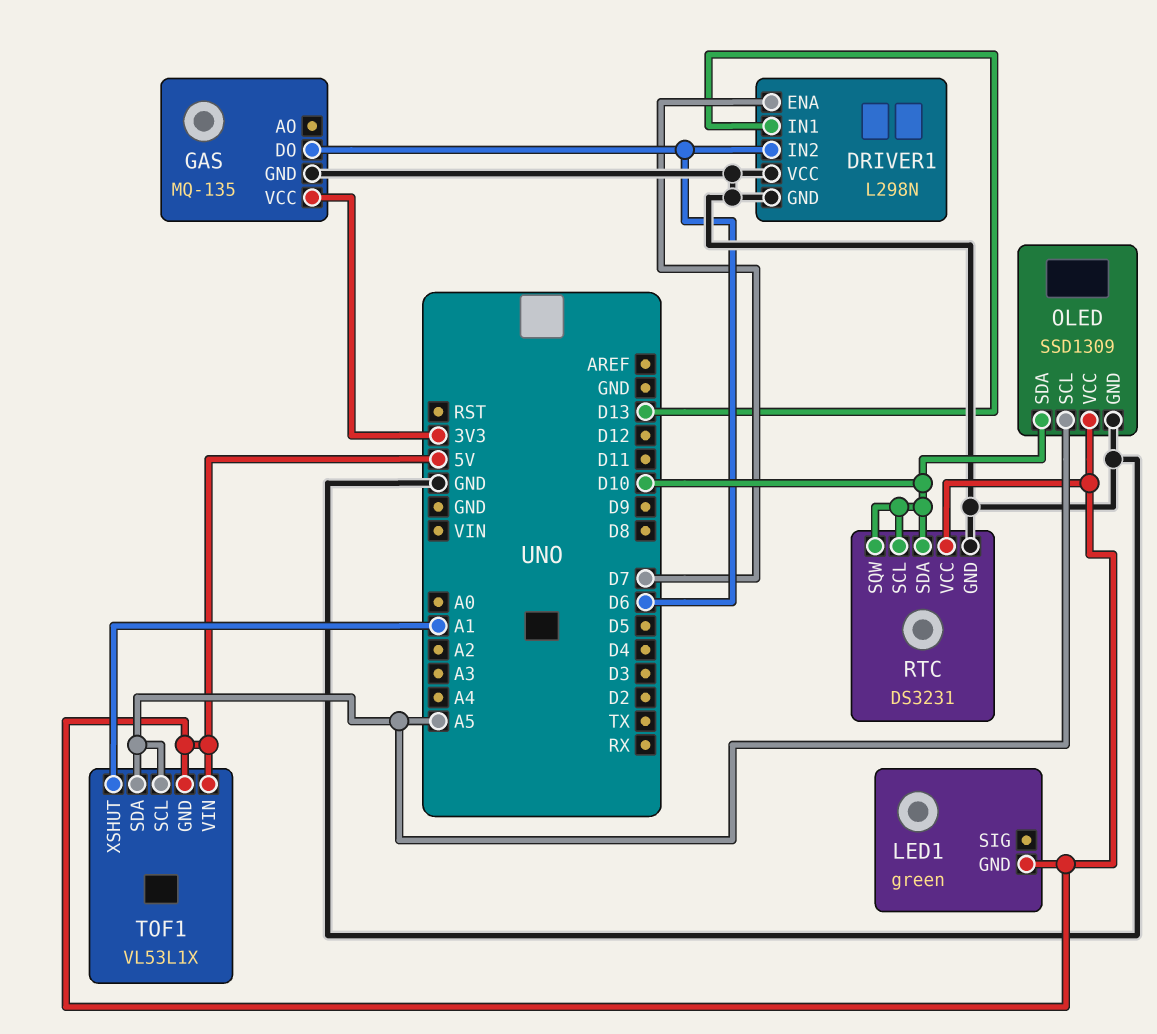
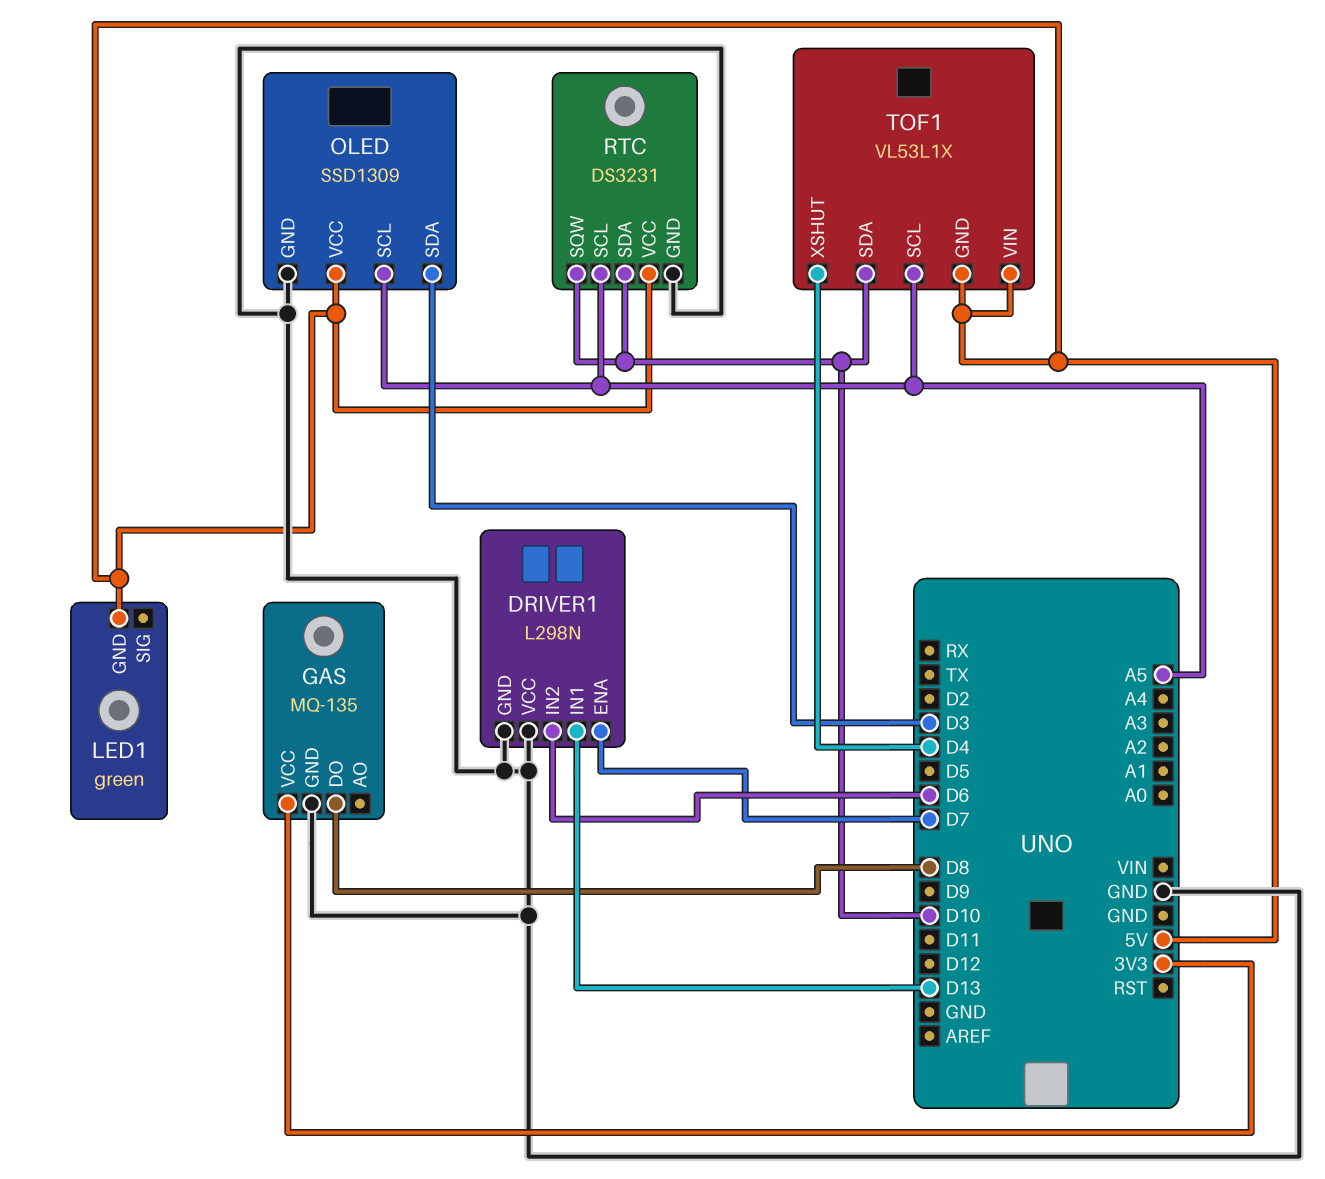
GAS pin DO: D6 -> D8
OLED pin SDA: D10 -> D3
RTC pin SCL: D10 -> A5
TOF1 pin SDA: A5 -> D10
TOF1 pin XSHUT: A1 -> D4

